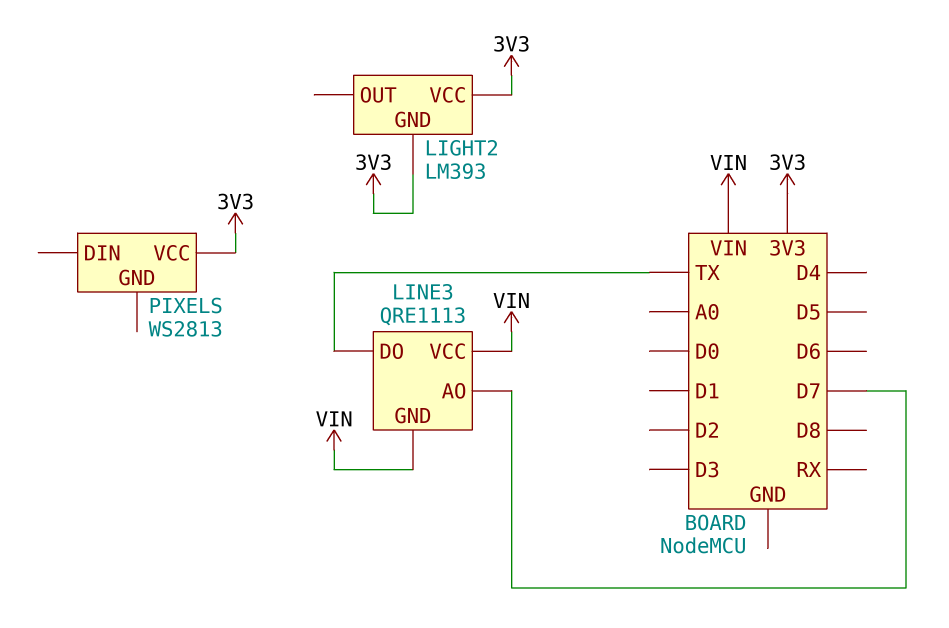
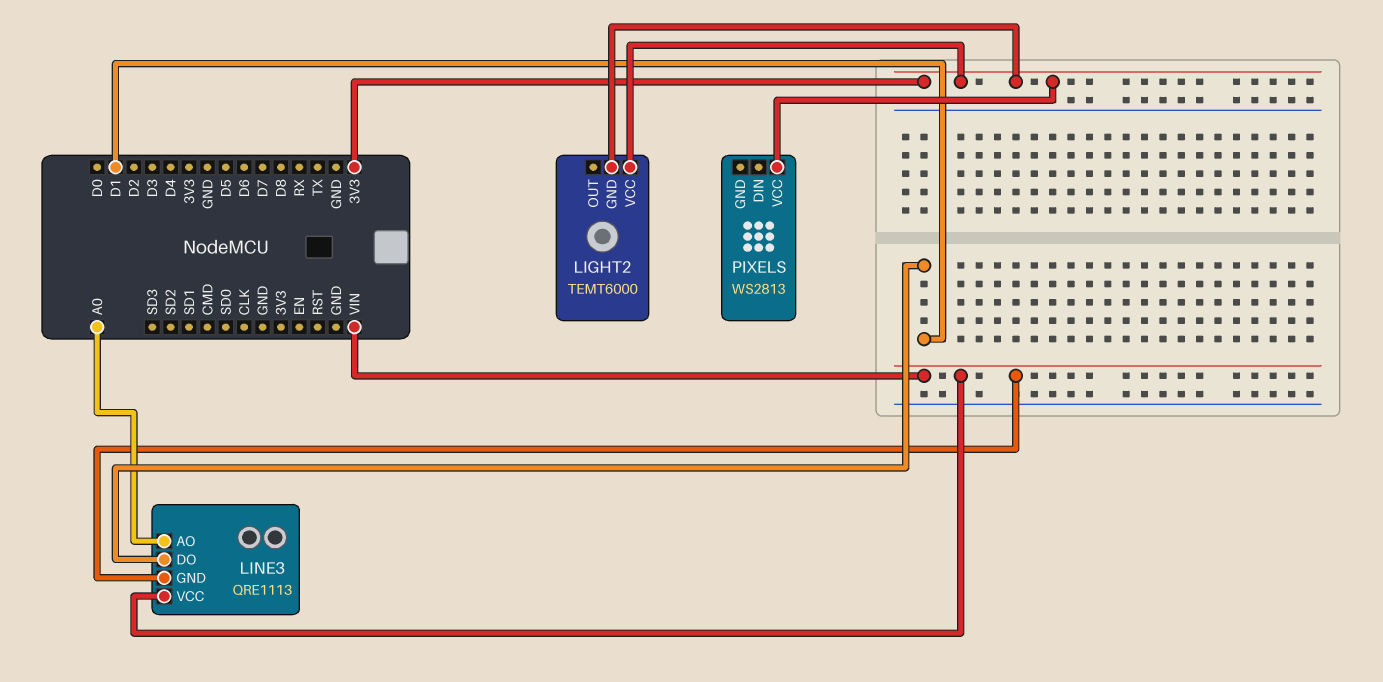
LIGHT2: LM393 -> TEMT6000
LINE3 pin AO: D7 -> A0
LINE3 pin DO: TX -> D1

